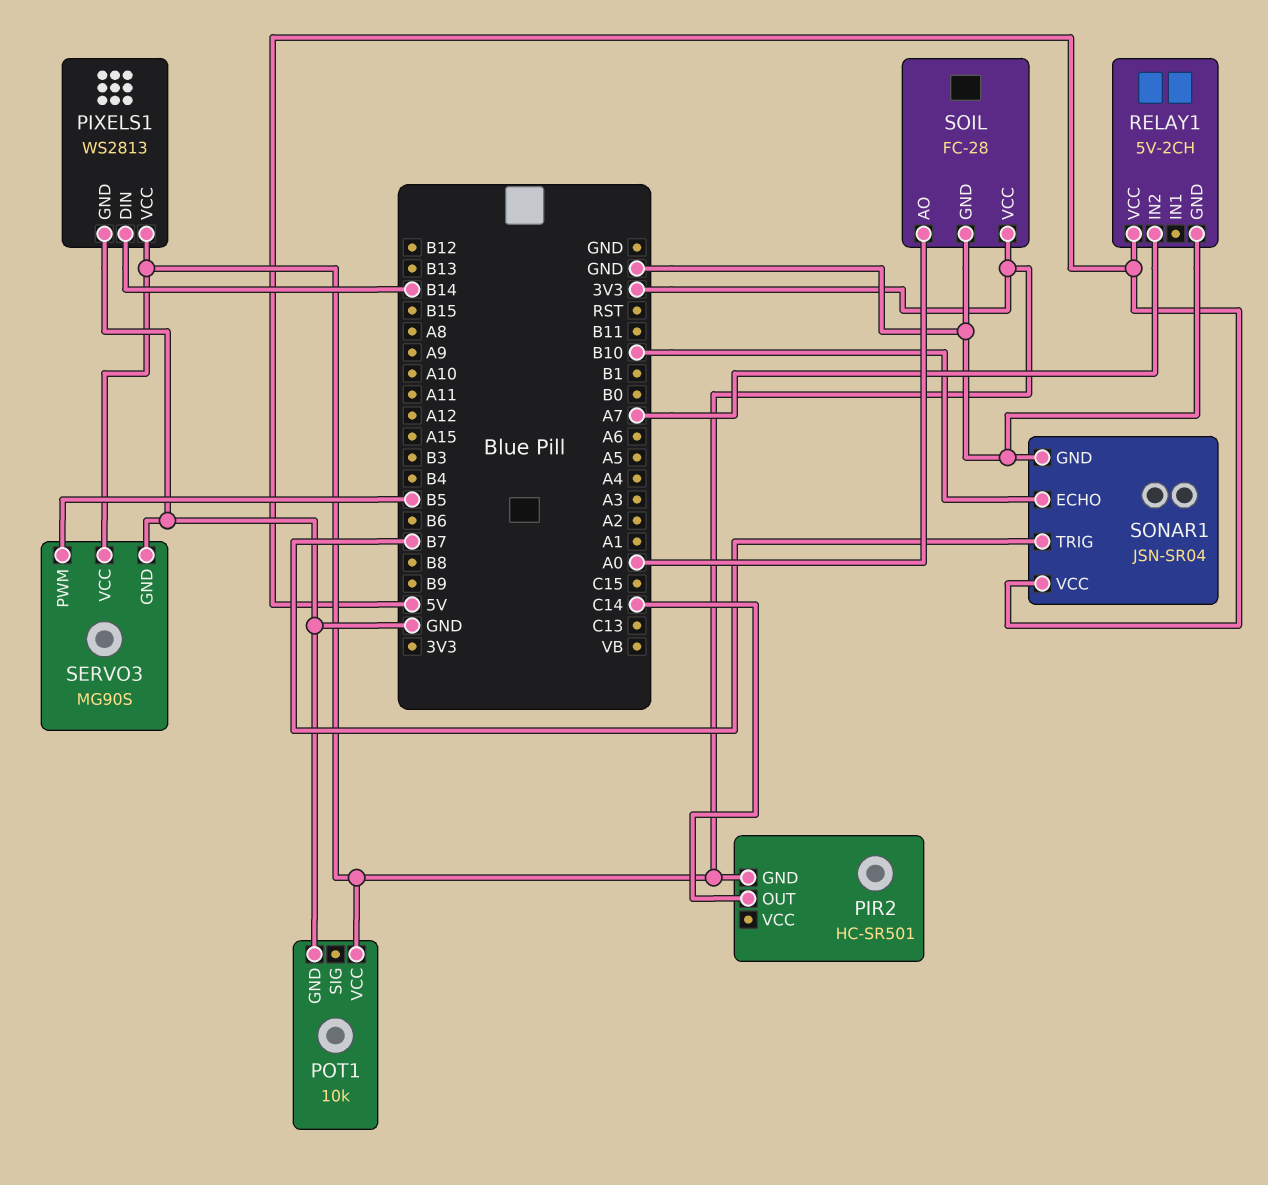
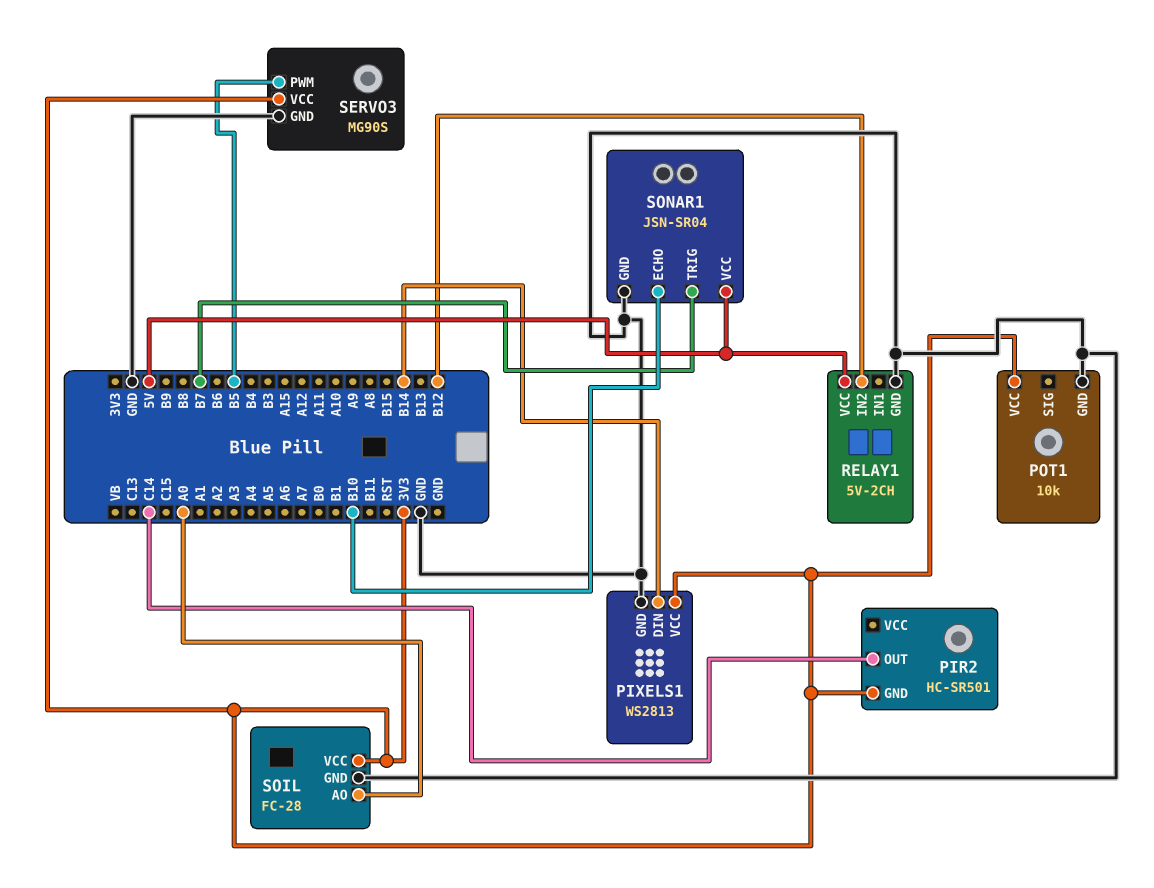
RELAY1 pin IN2: A7 -> B12

